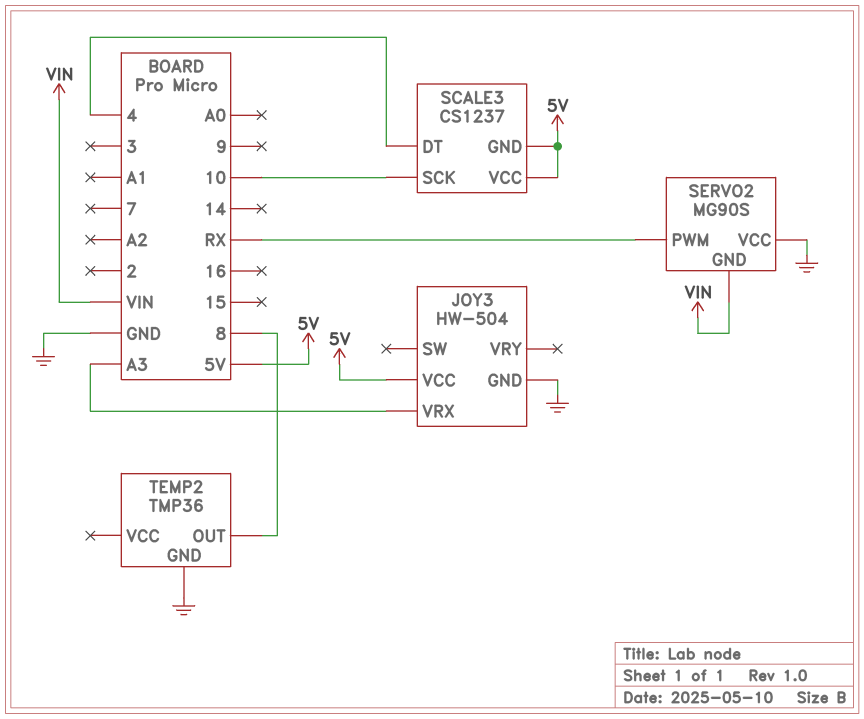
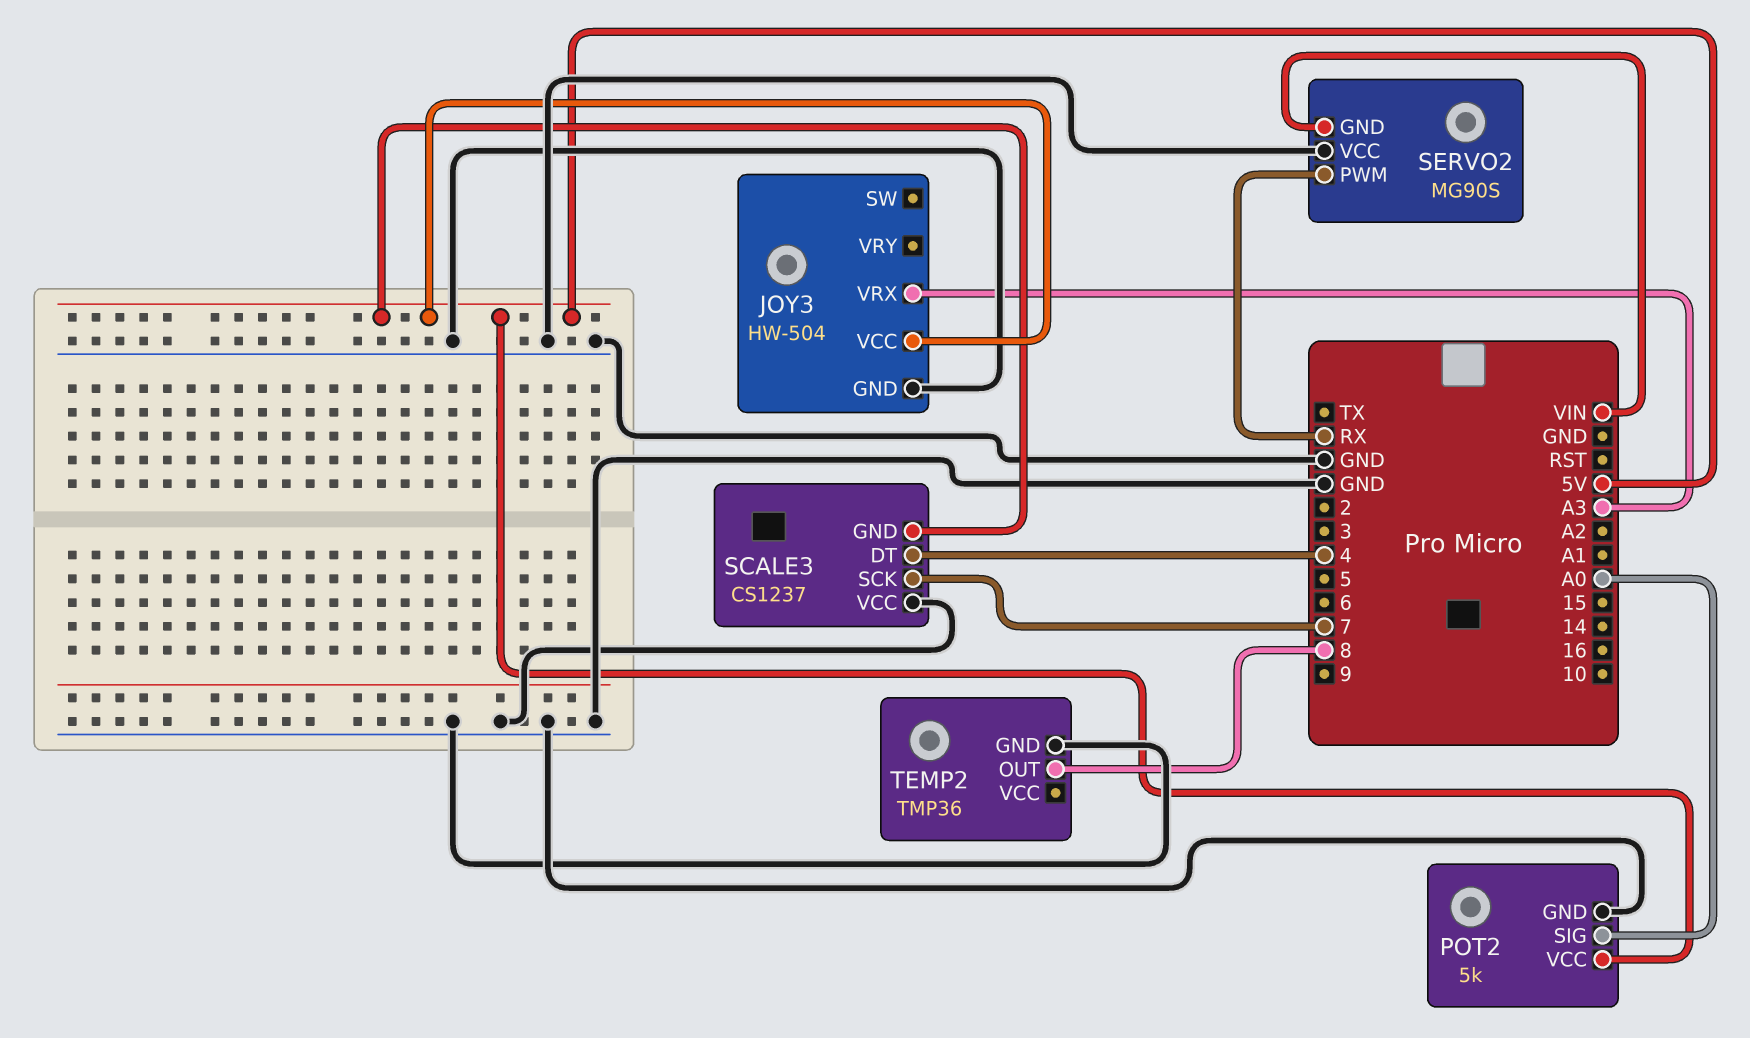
POT2: none -> 5k
POT2 pin GND: none -> GND
POT2 pin SIG: none -> A0
POT2 pin VCC: none -> 5V
SCALE3 pin SCK: 10 -> 7
SCALE3 pin VCC: 5V -> GND

